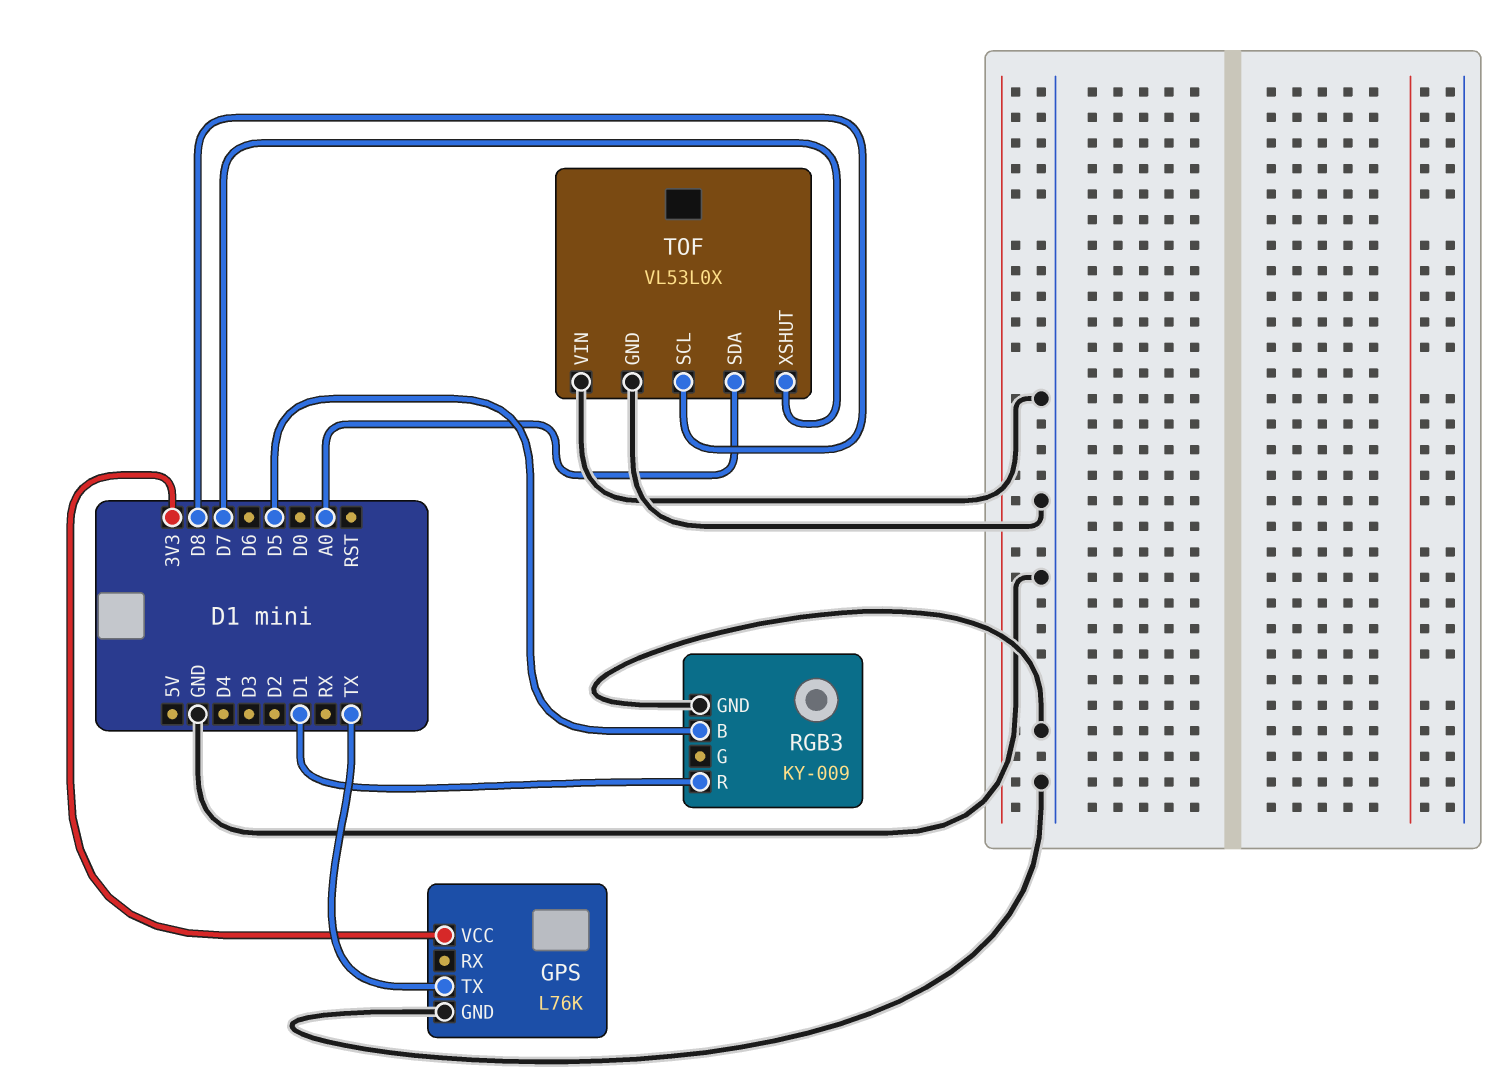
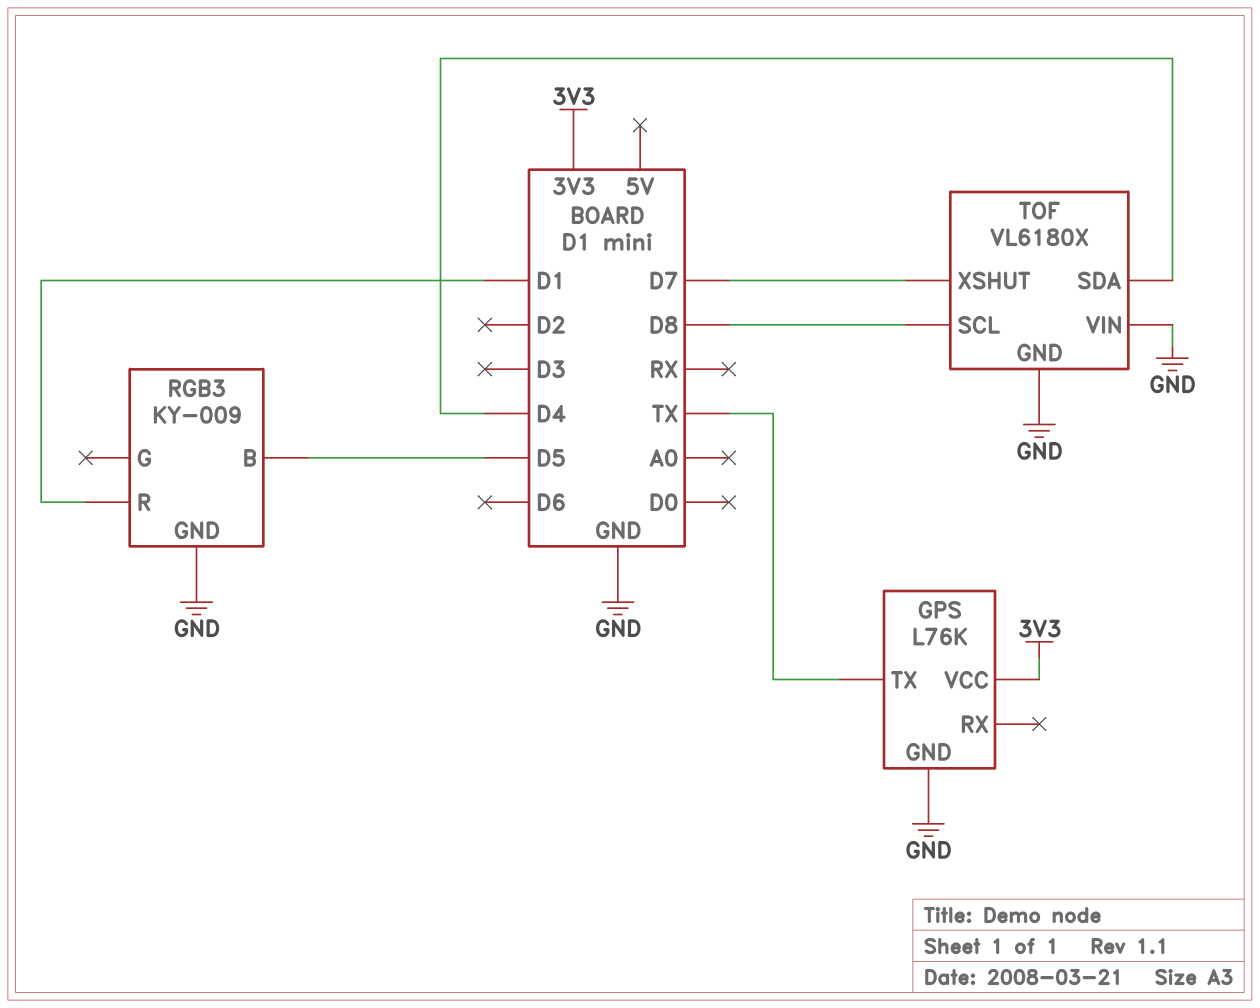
TOF: VL53L0X -> VL6180X
TOF pin SDA: A0 -> D4

